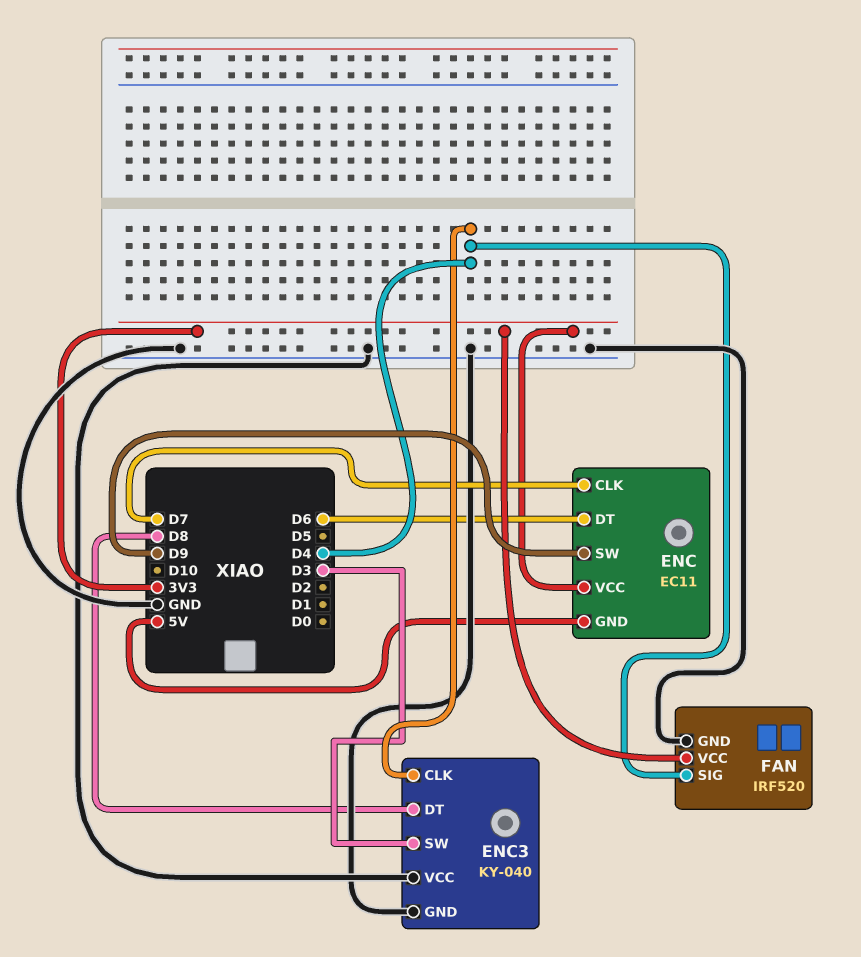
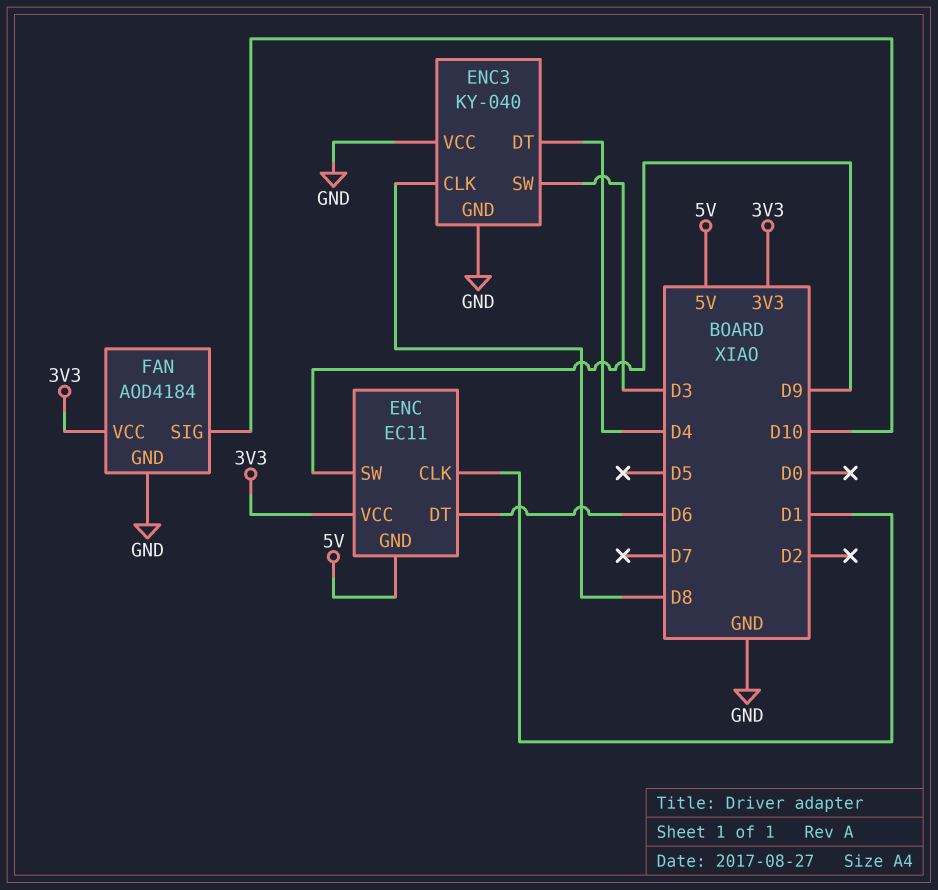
ENC pin CLK: D7 -> D1
ENC3 pin CLK: D4 -> D8
ENC3 pin DT: D8 -> D4
FAN: IRF520 -> AOD4184
FAN pin SIG: D4 -> D10

